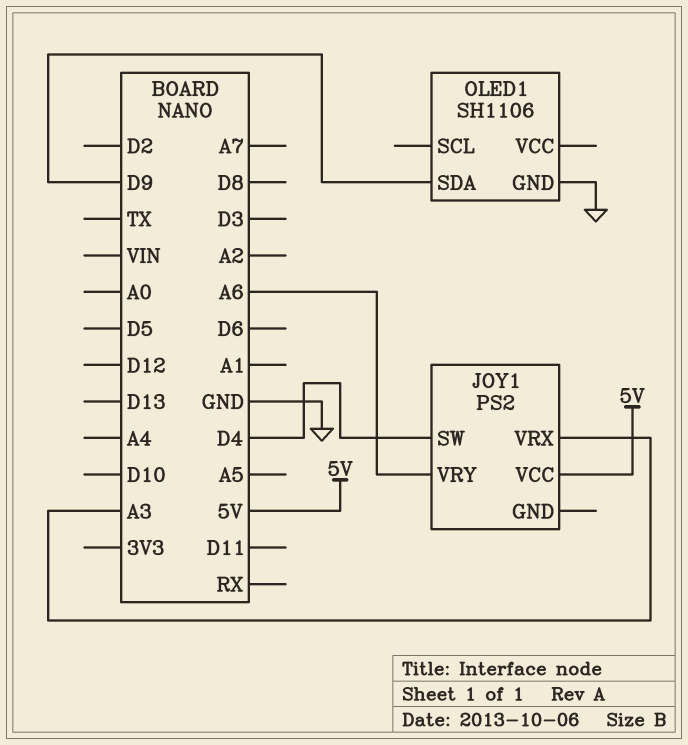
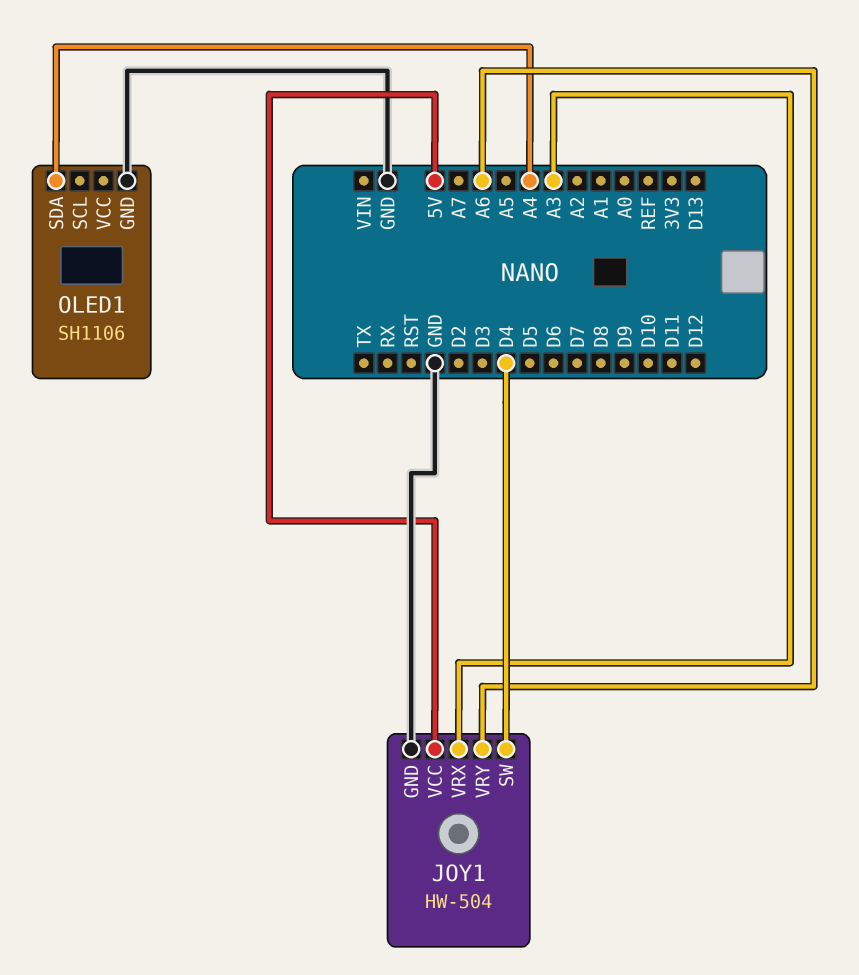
JOY1: PS2 -> HW-504
JOY1 pin GND: none -> GND
OLED1 pin SDA: D9 -> A4

